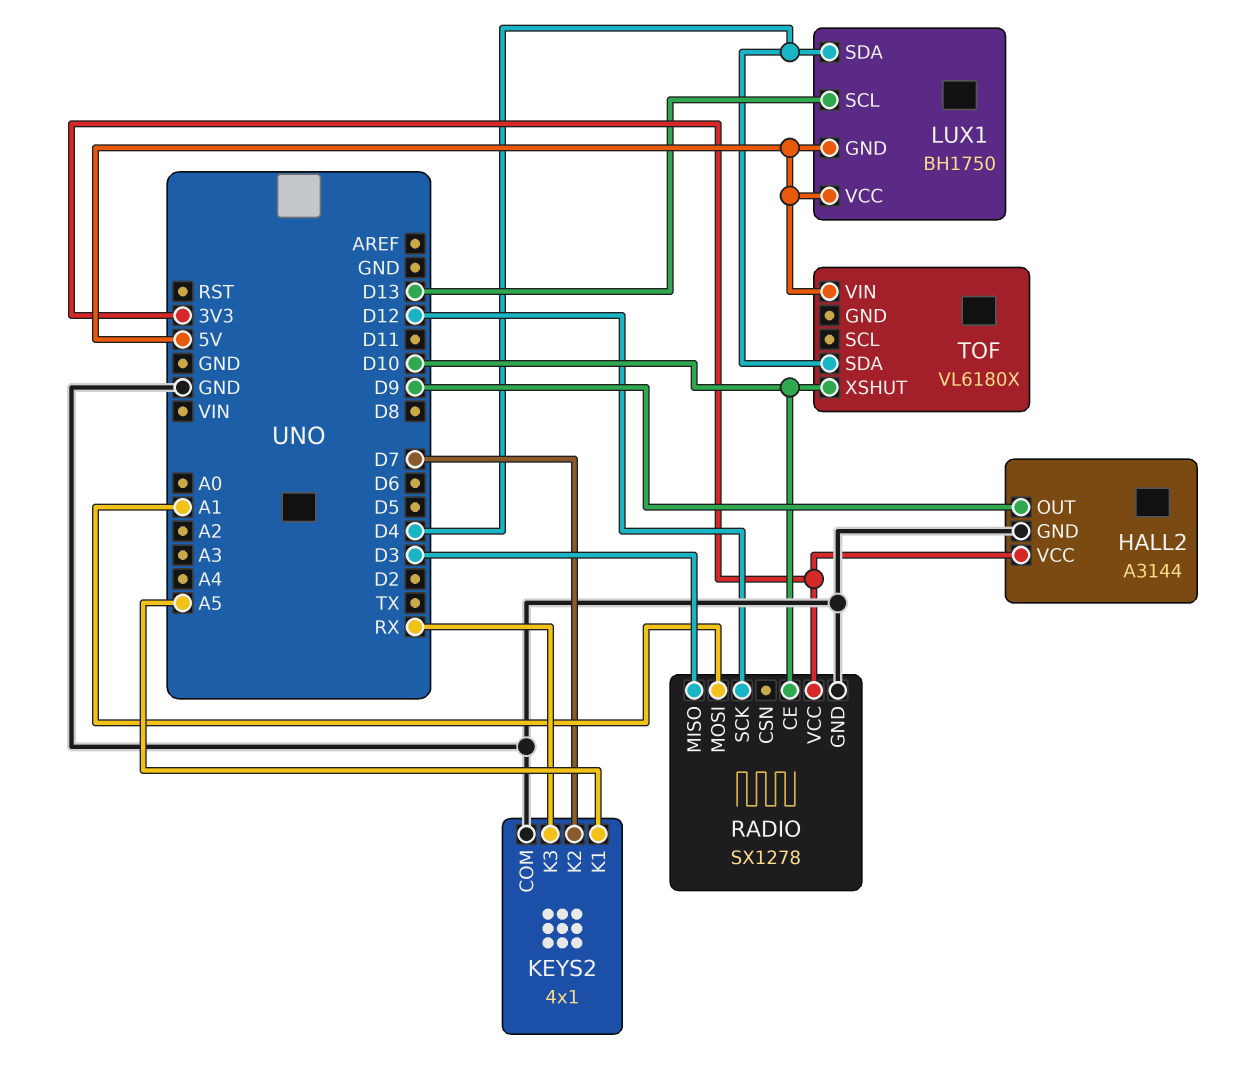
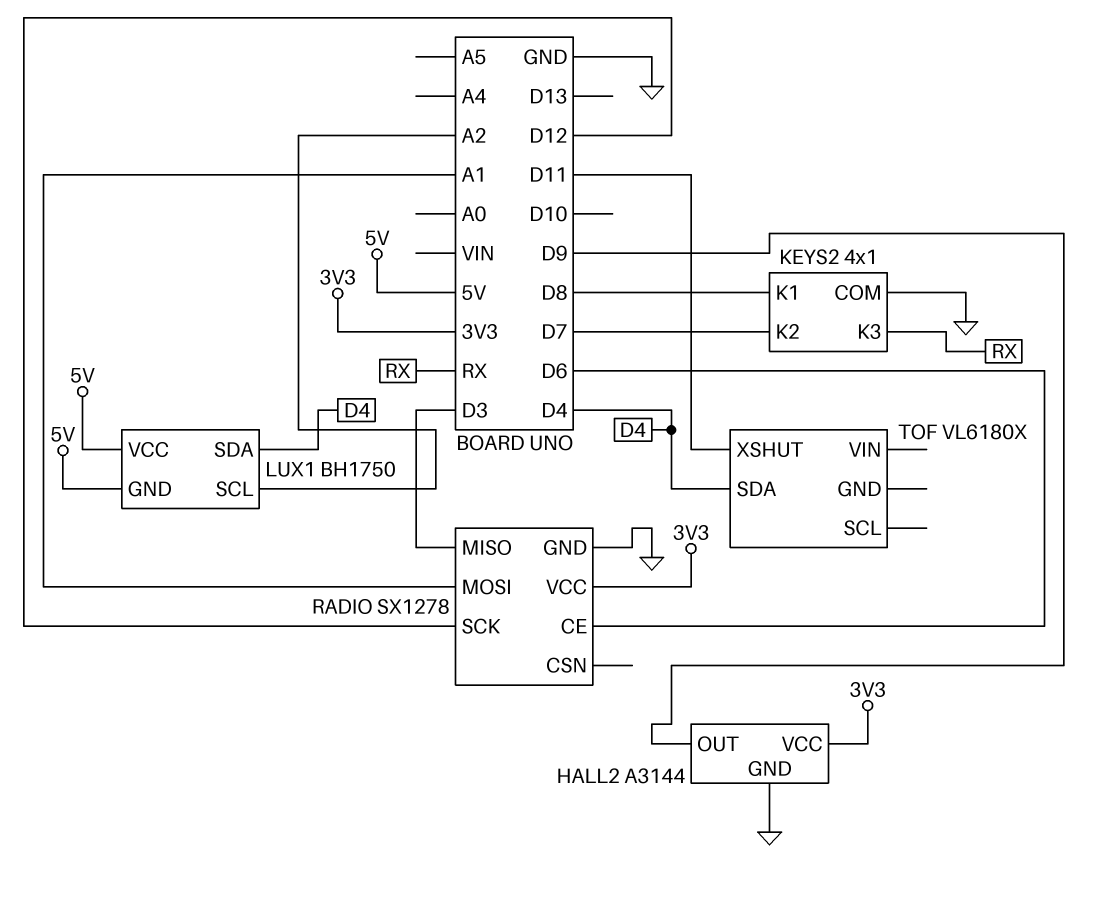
KEYS2 pin K1: A5 -> D8
LUX1 pin SCL: D13 -> A2
RADIO pin CE: D10 -> D6
TOF pin VIN: 5V -> none
TOF pin XSHUT: D10 -> D11

